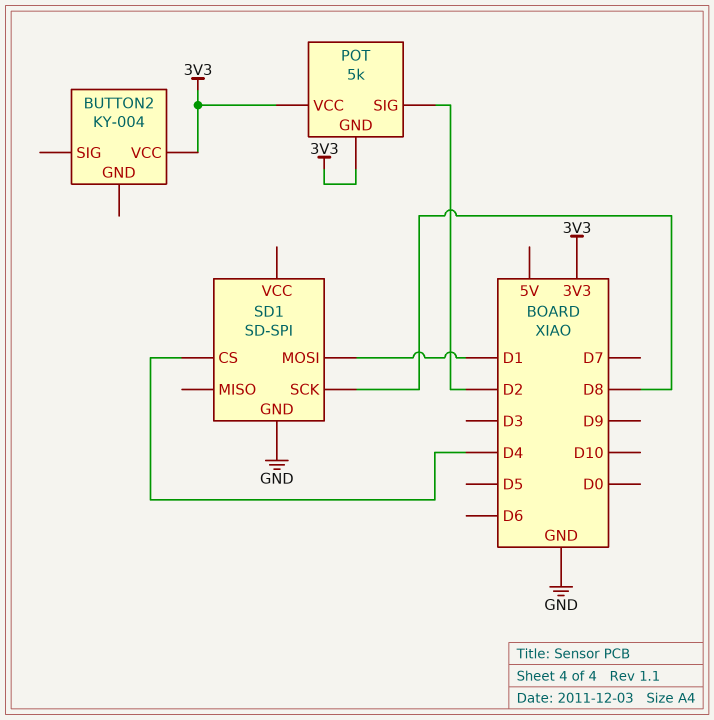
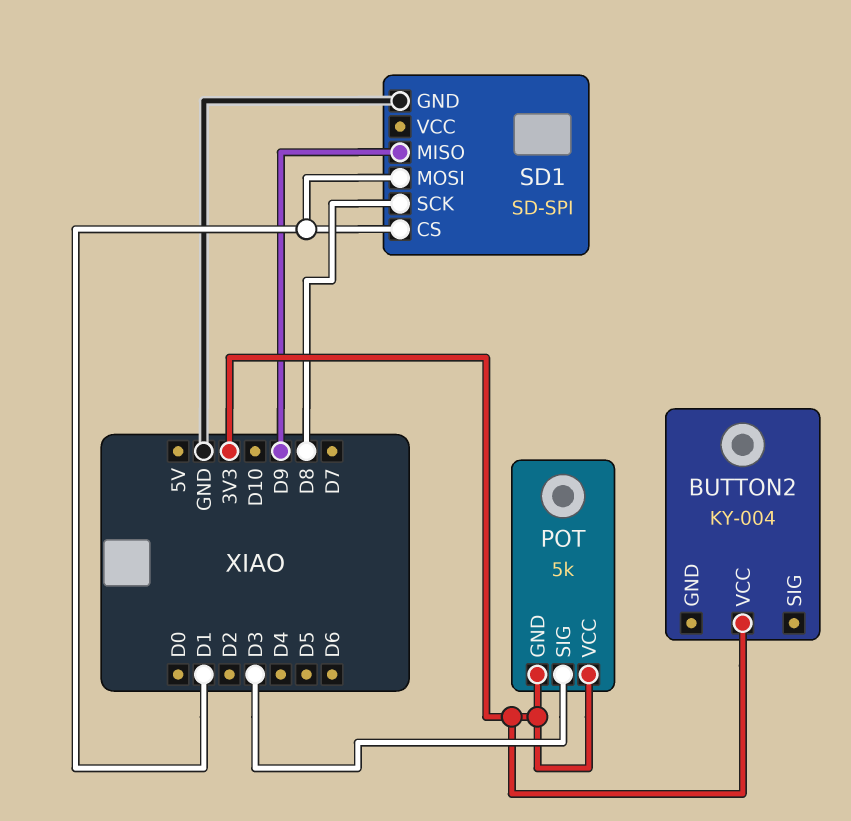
POT pin SIG: D2 -> D3
SD1 pin CS: D4 -> D1
SD1 pin MISO: none -> D9

